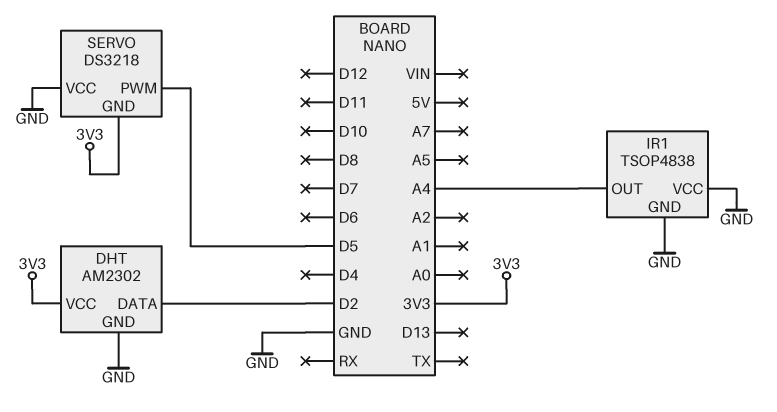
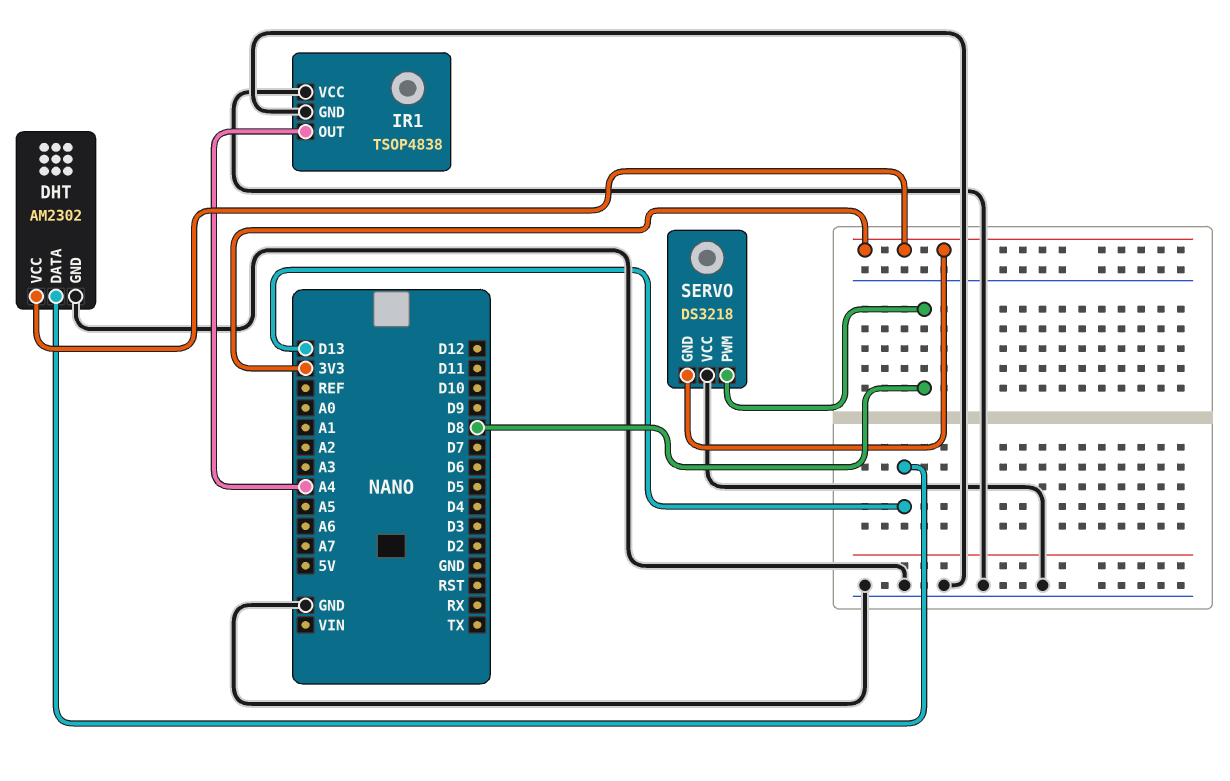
DHT pin DATA: D2 -> D13
SERVO pin PWM: D5 -> D8

